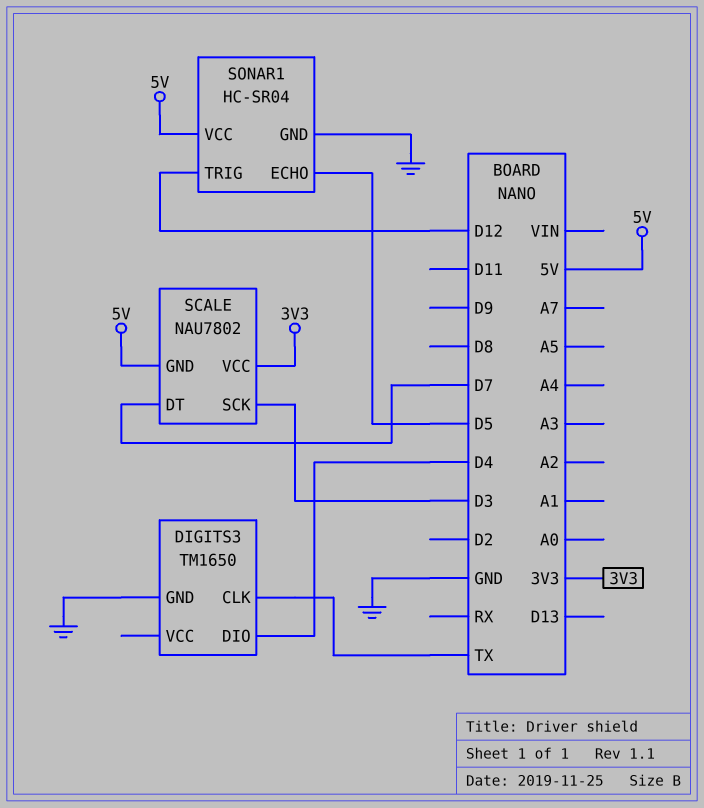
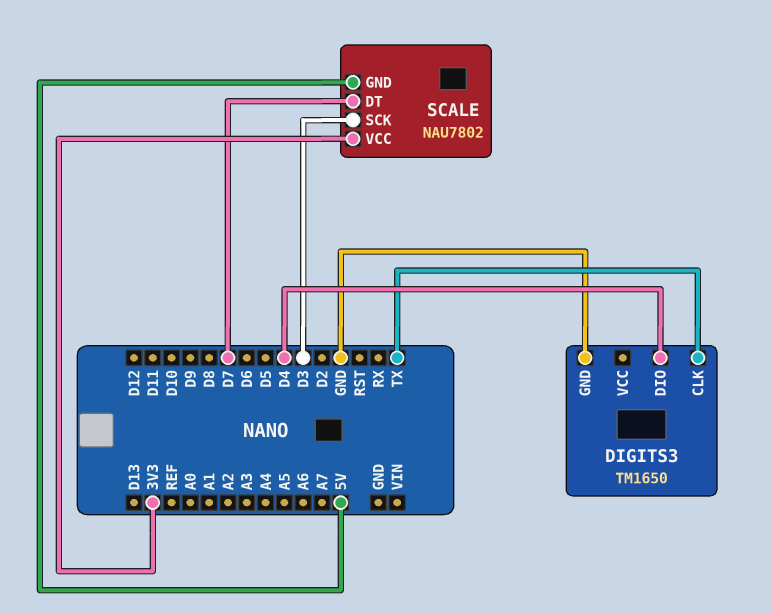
SONAR1: HC-SR04 -> none
SONAR1 pin ECHO: D5 -> none
SONAR1 pin GND: GND -> none
SONAR1 pin TRIG: D12 -> none
SONAR1 pin VCC: 5V -> none

